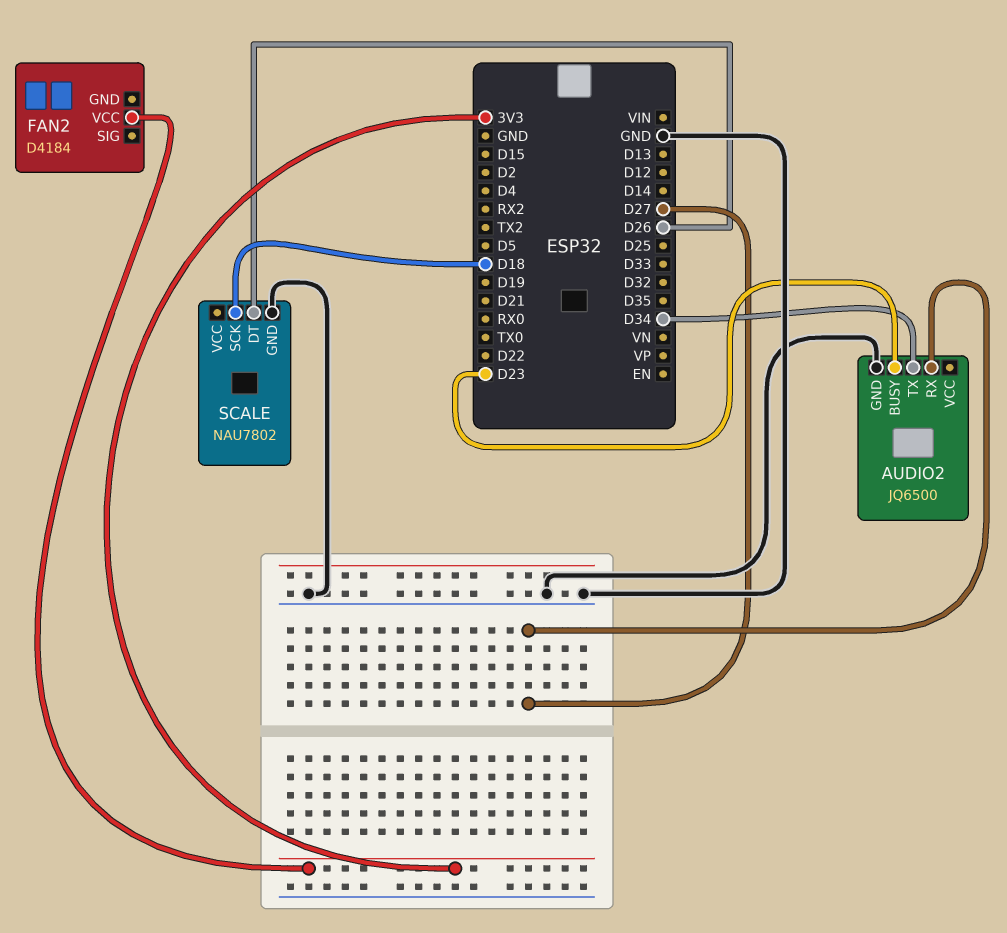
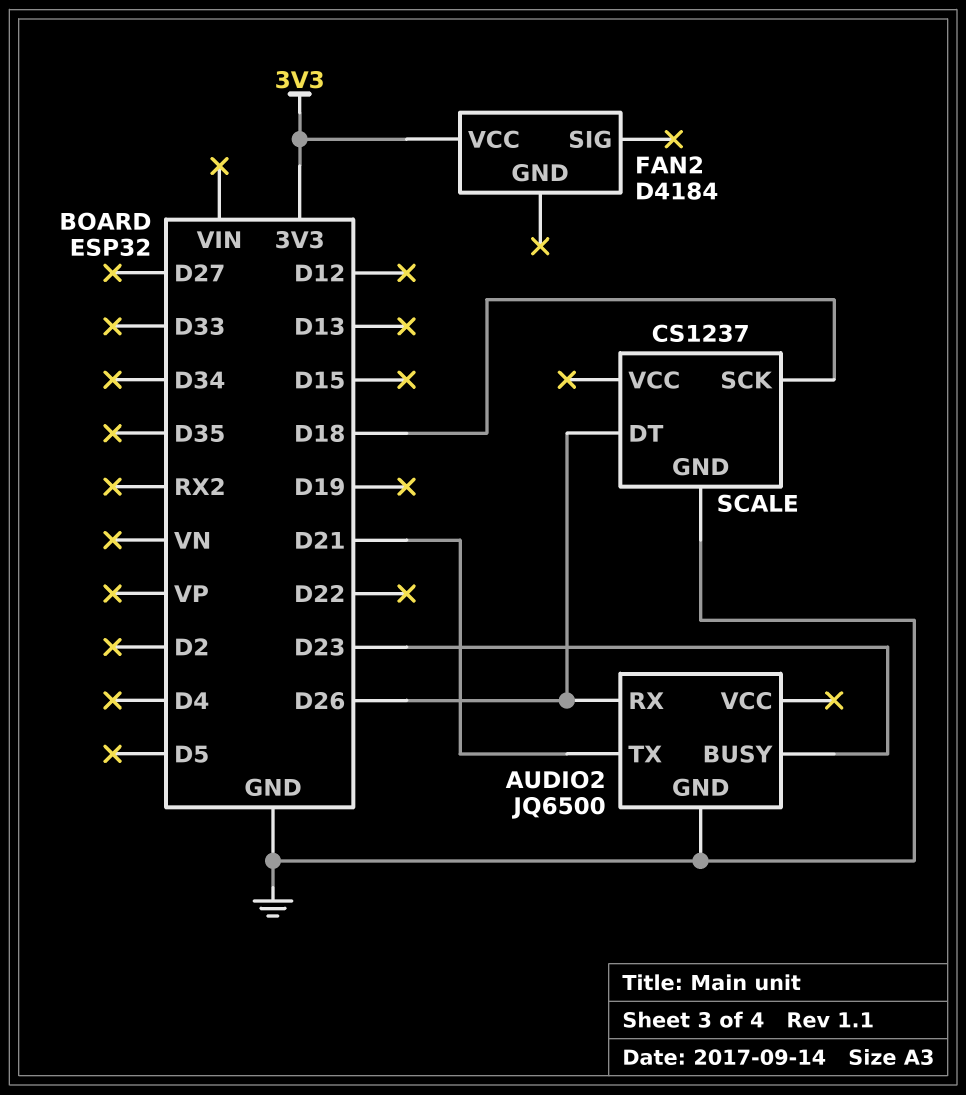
AUDIO2 pin RX: D27 -> D26
AUDIO2 pin TX: D34 -> D21
SCALE: NAU7802 -> CS1237

